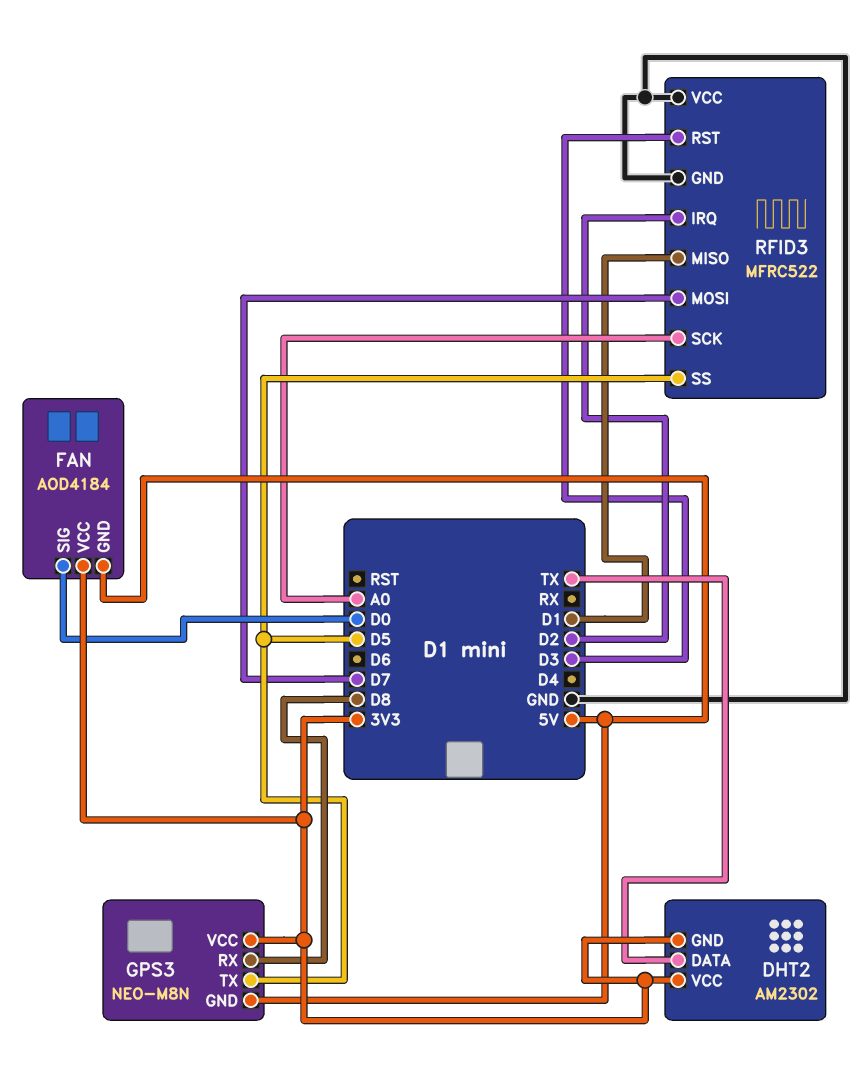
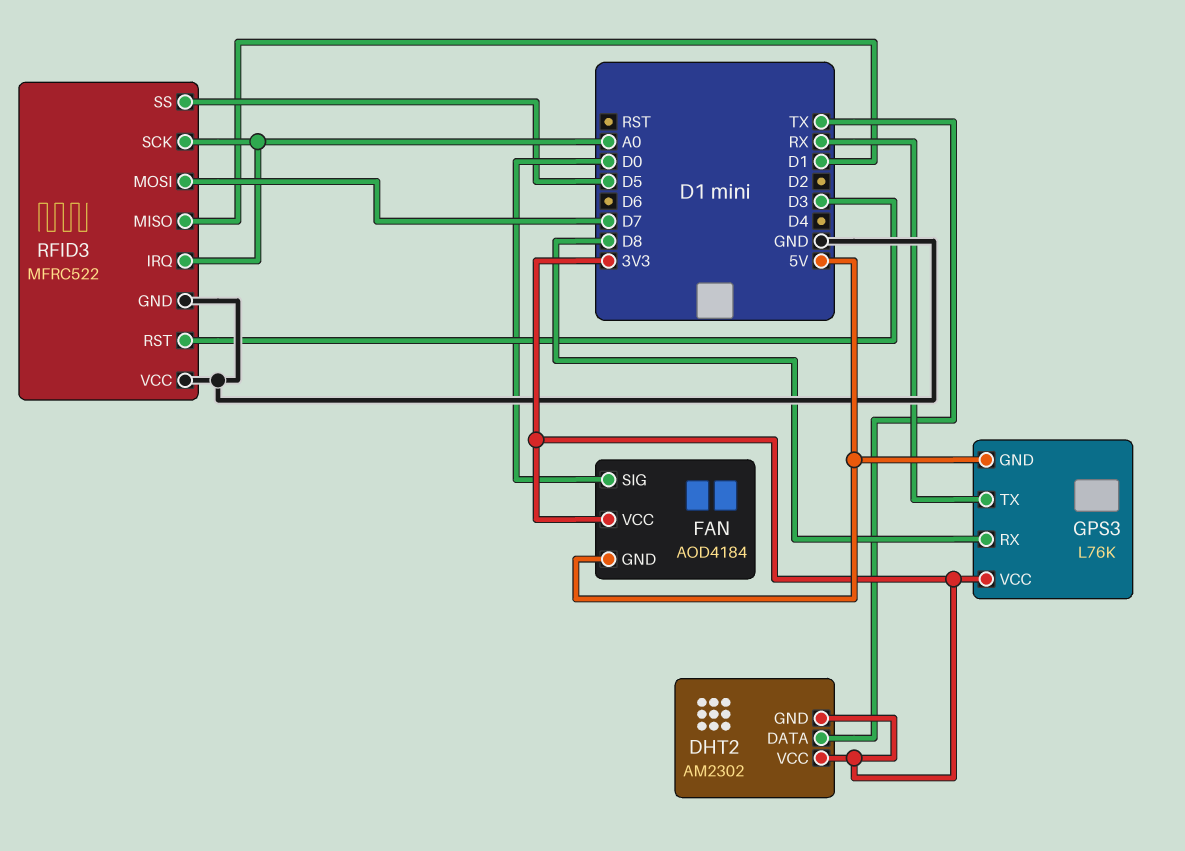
GPS3: NEO-M8N -> L76K
GPS3 pin TX: D5 -> RX
RFID3 pin IRQ: D2 -> A0

